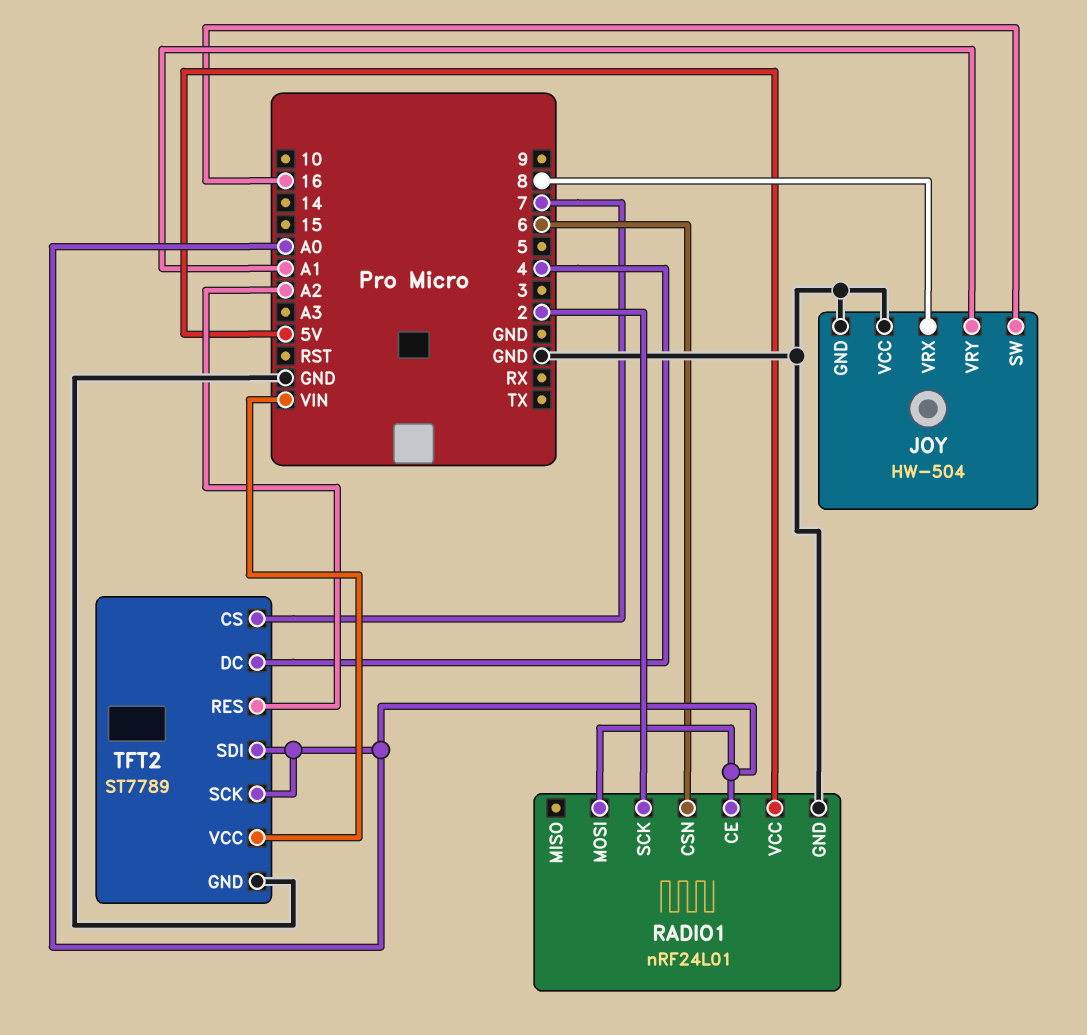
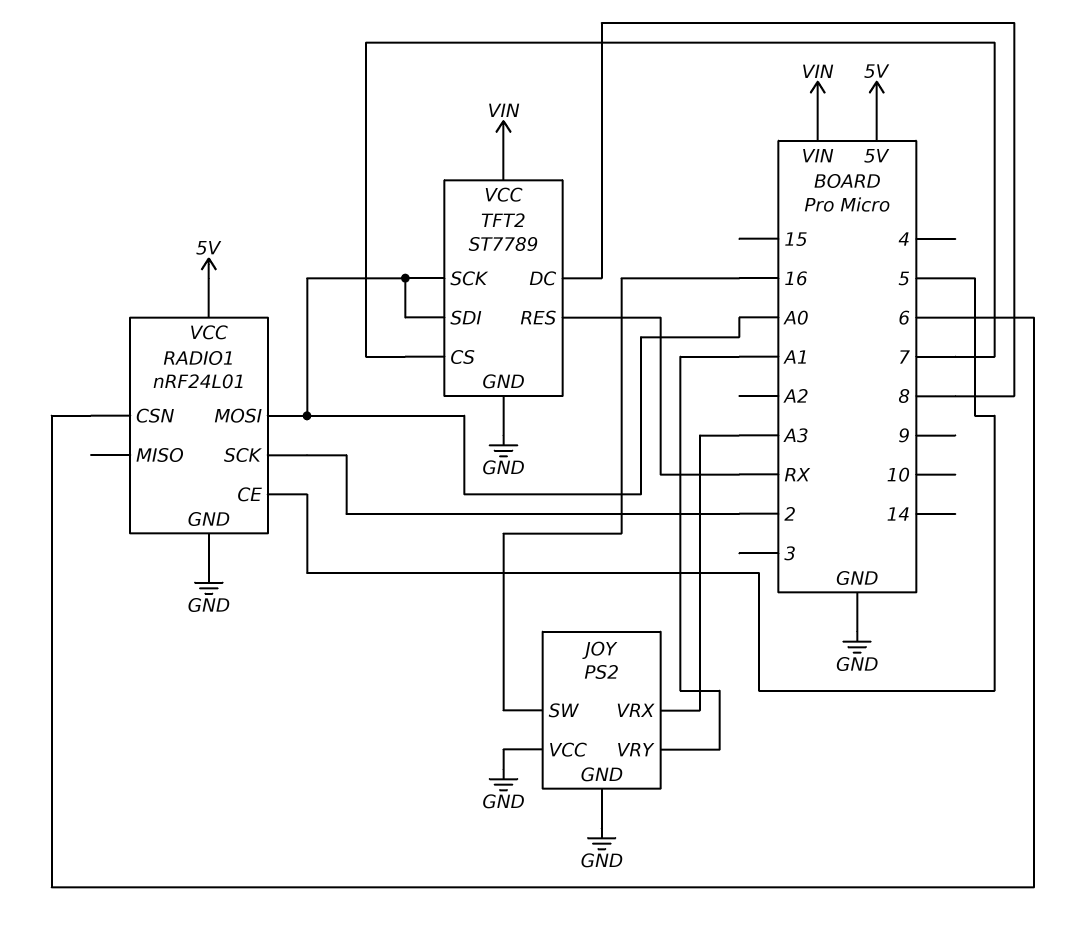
JOY: HW-504 -> PS2
JOY pin VRX: 8 -> A3
RADIO1 pin CE: A0 -> 5
TFT2 pin DC: 4 -> 8
TFT2 pin RES: A2 -> RX

